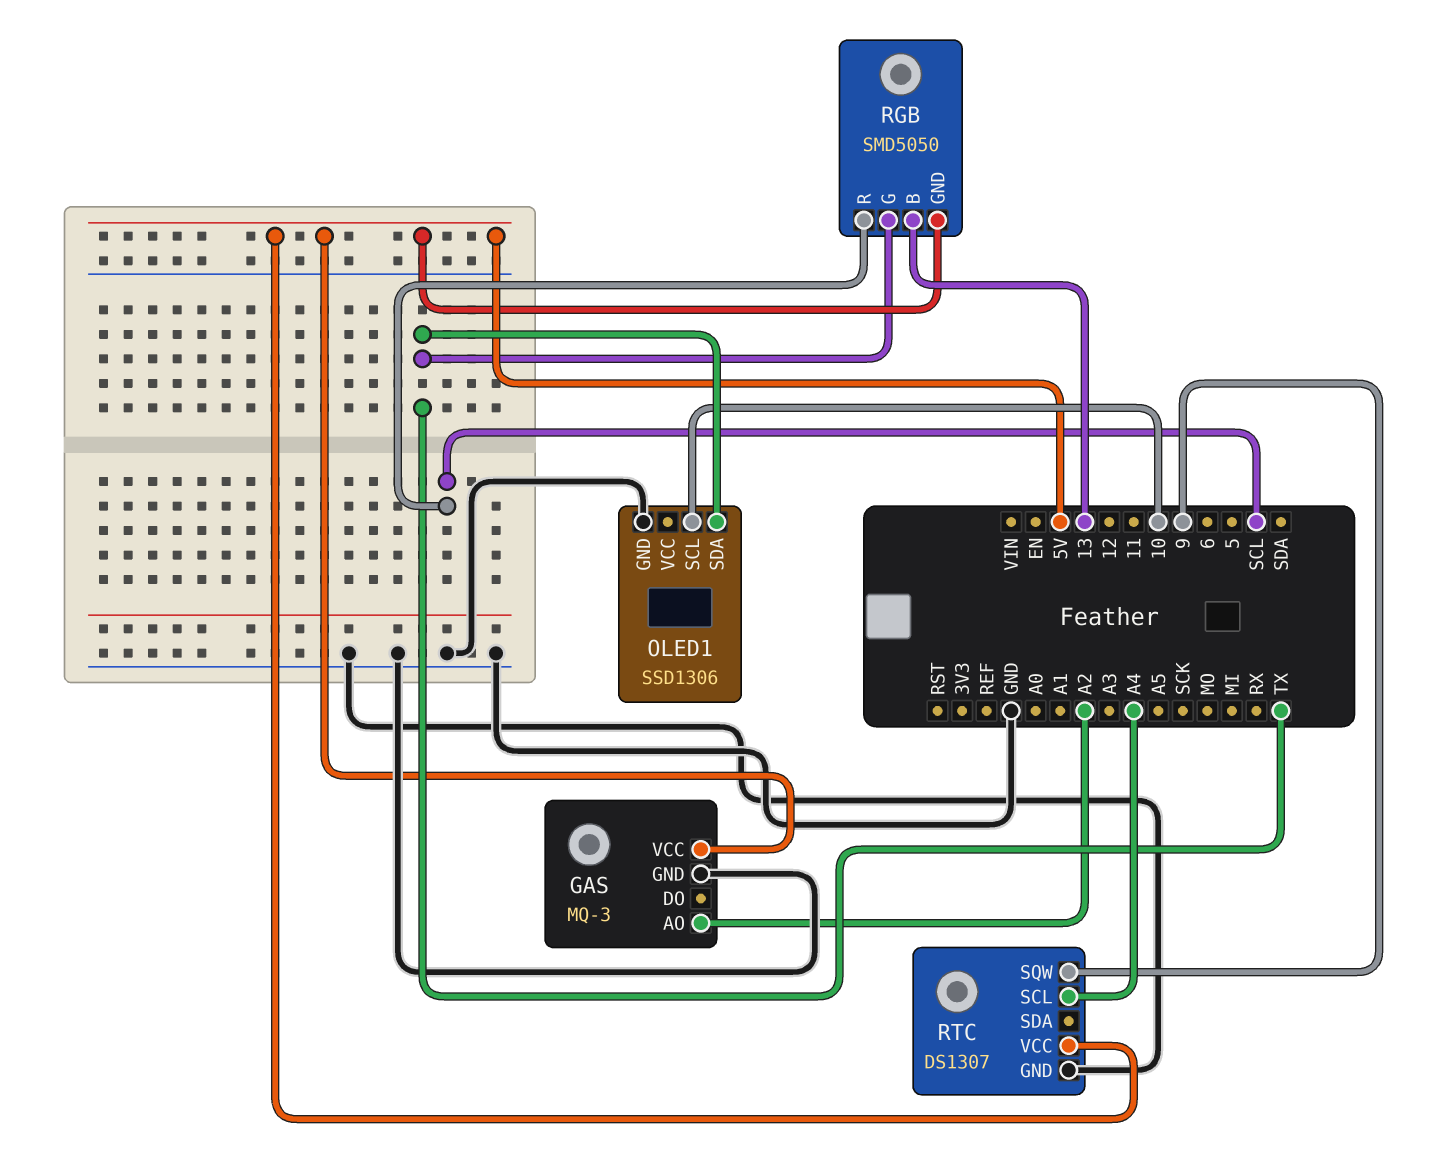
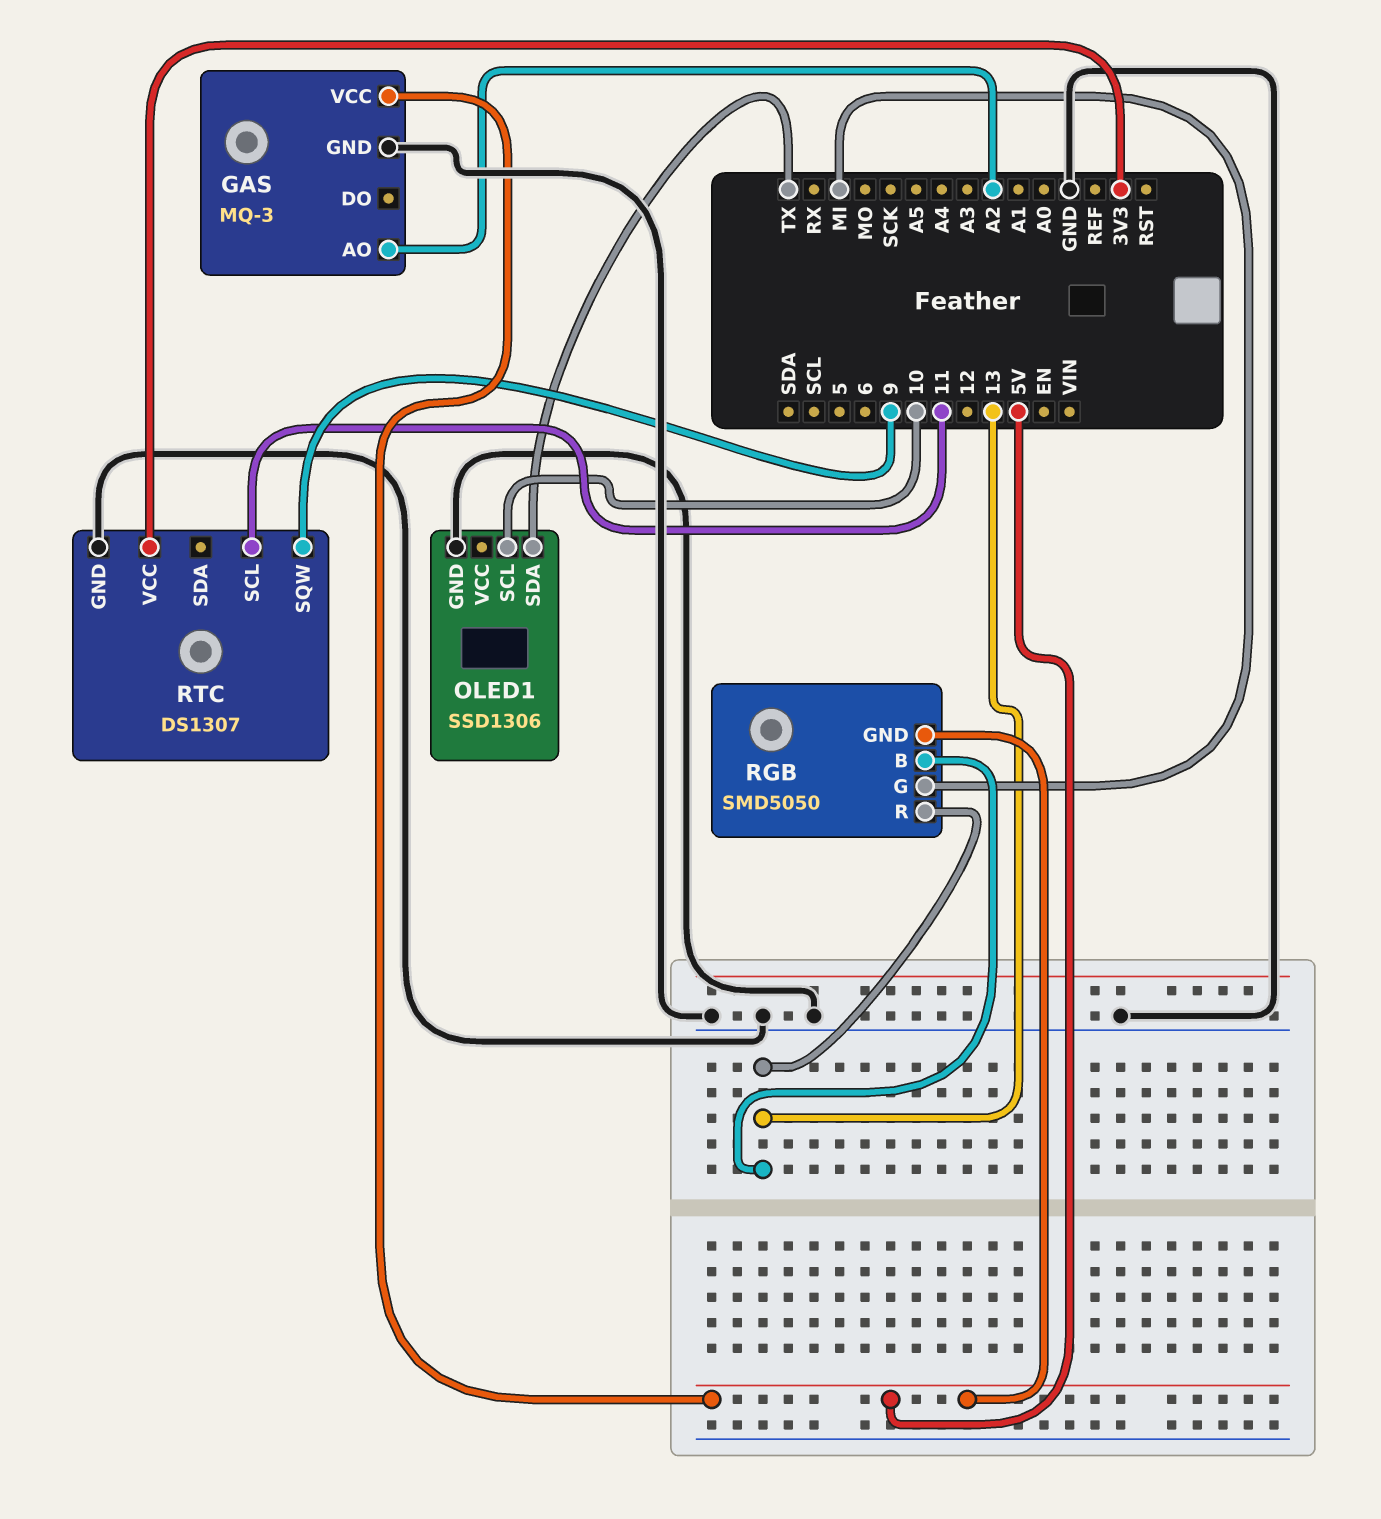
RGB pin G: TX -> MI
RGB pin R: SCL -> 13
RTC pin SCL: A4 -> 11
RTC pin VCC: 5V -> 3V3

